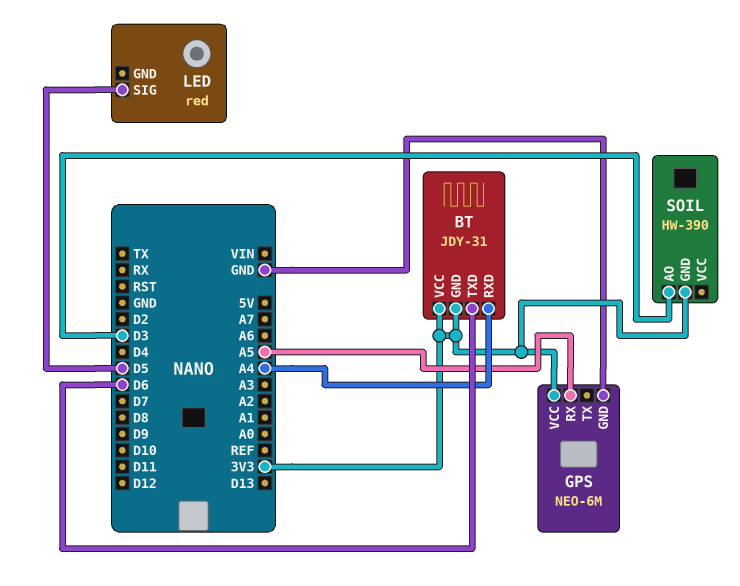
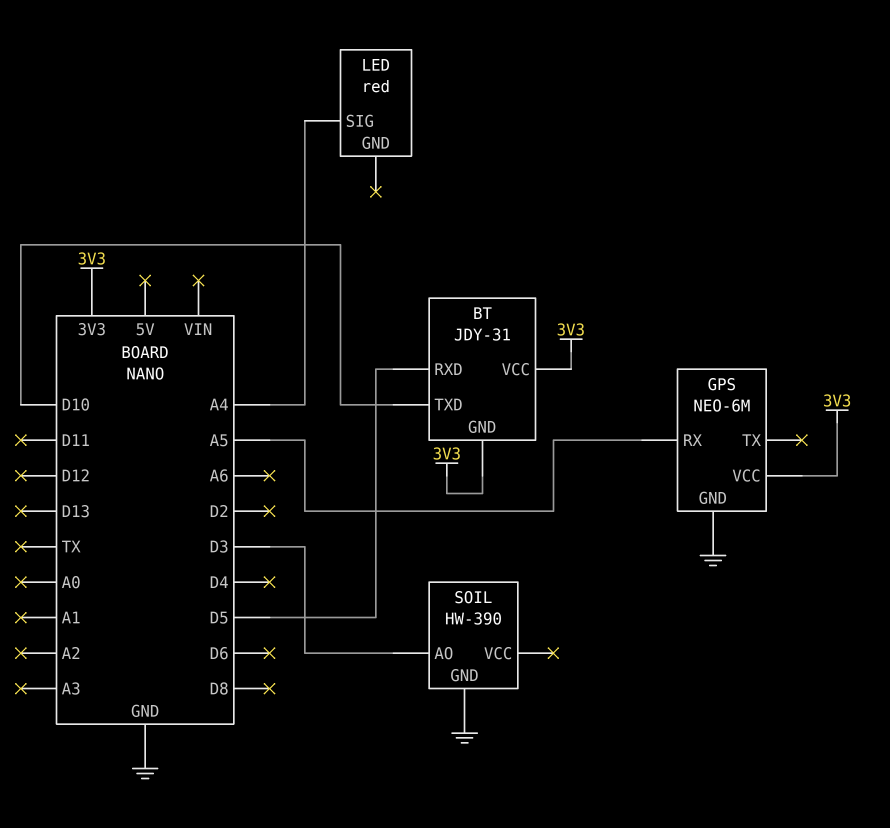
BT pin RXD: A4 -> D5
BT pin TXD: D6 -> D10
LED pin SIG: D5 -> A4
SOIL pin GND: 3V3 -> GND

